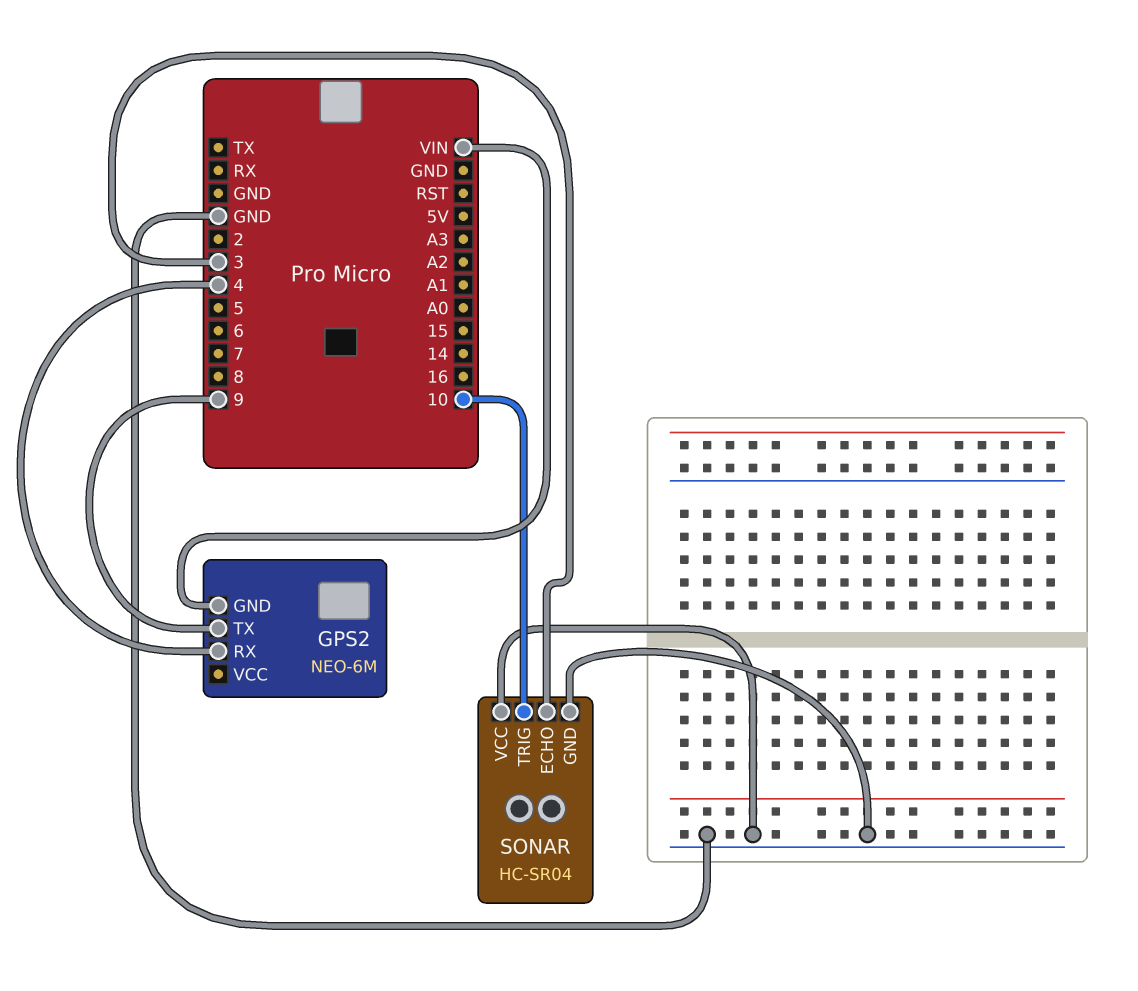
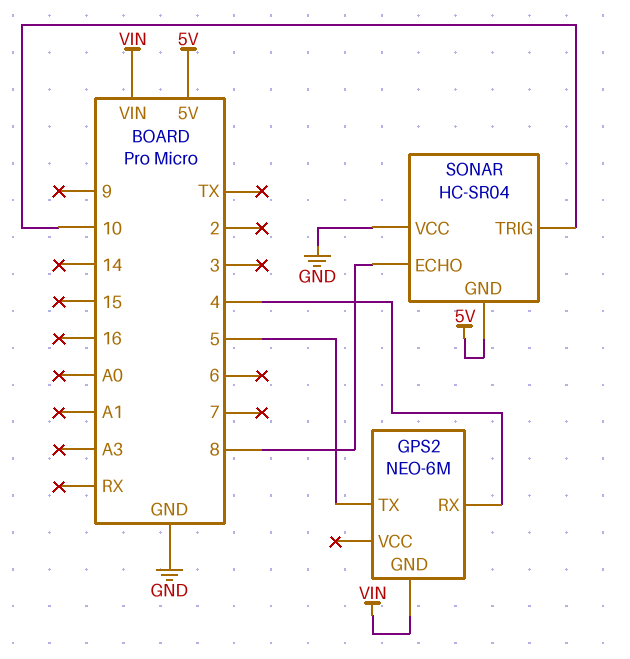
GPS2 pin TX: 9 -> 5
SONAR pin ECHO: 3 -> 8
SONAR pin GND: GND -> 5V

